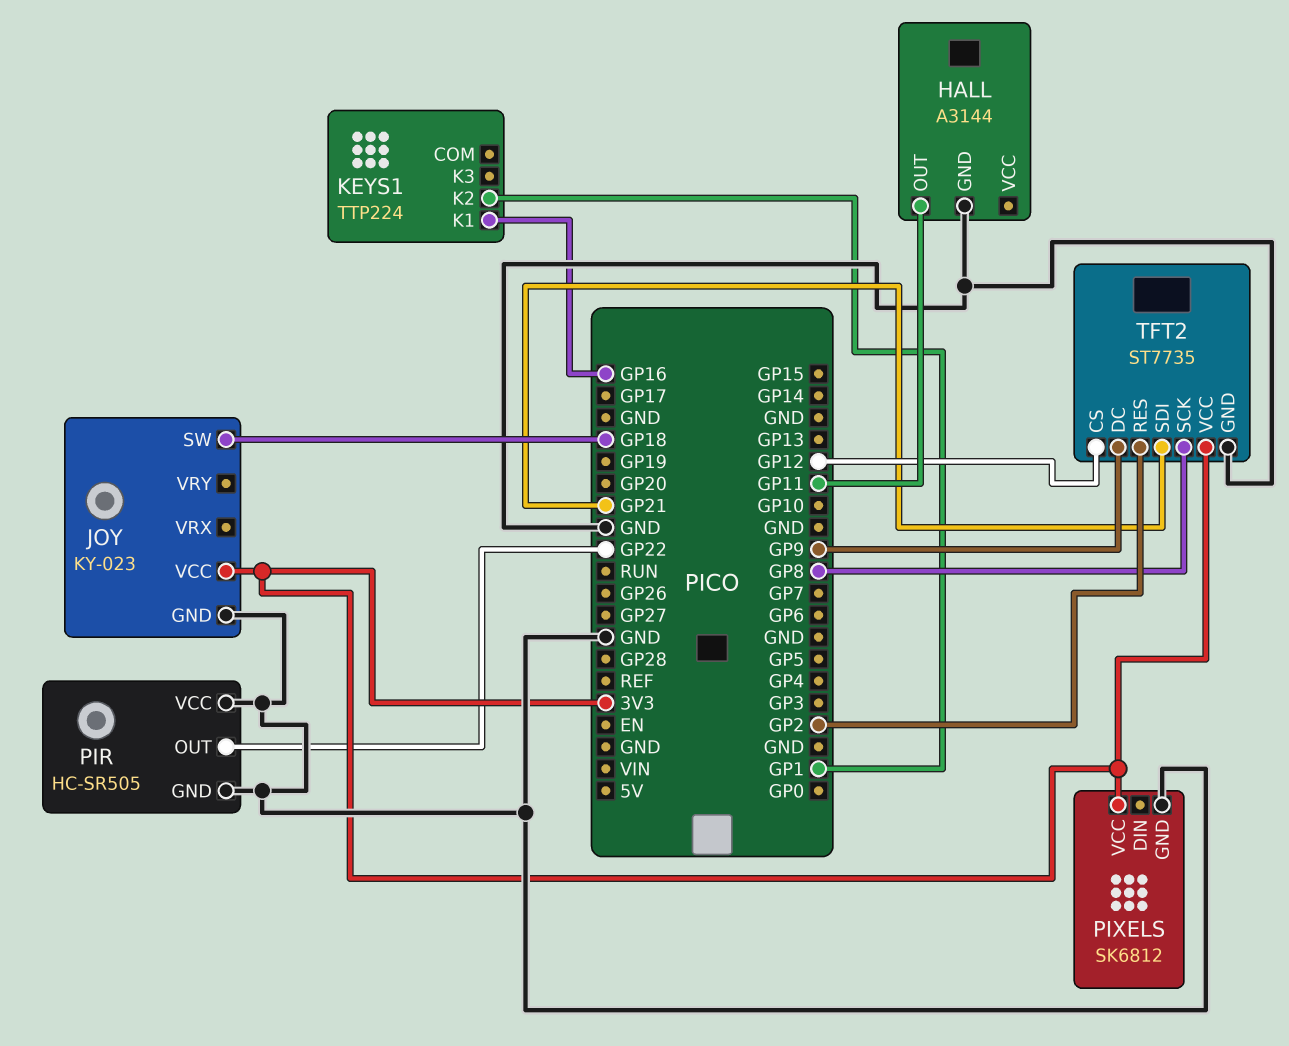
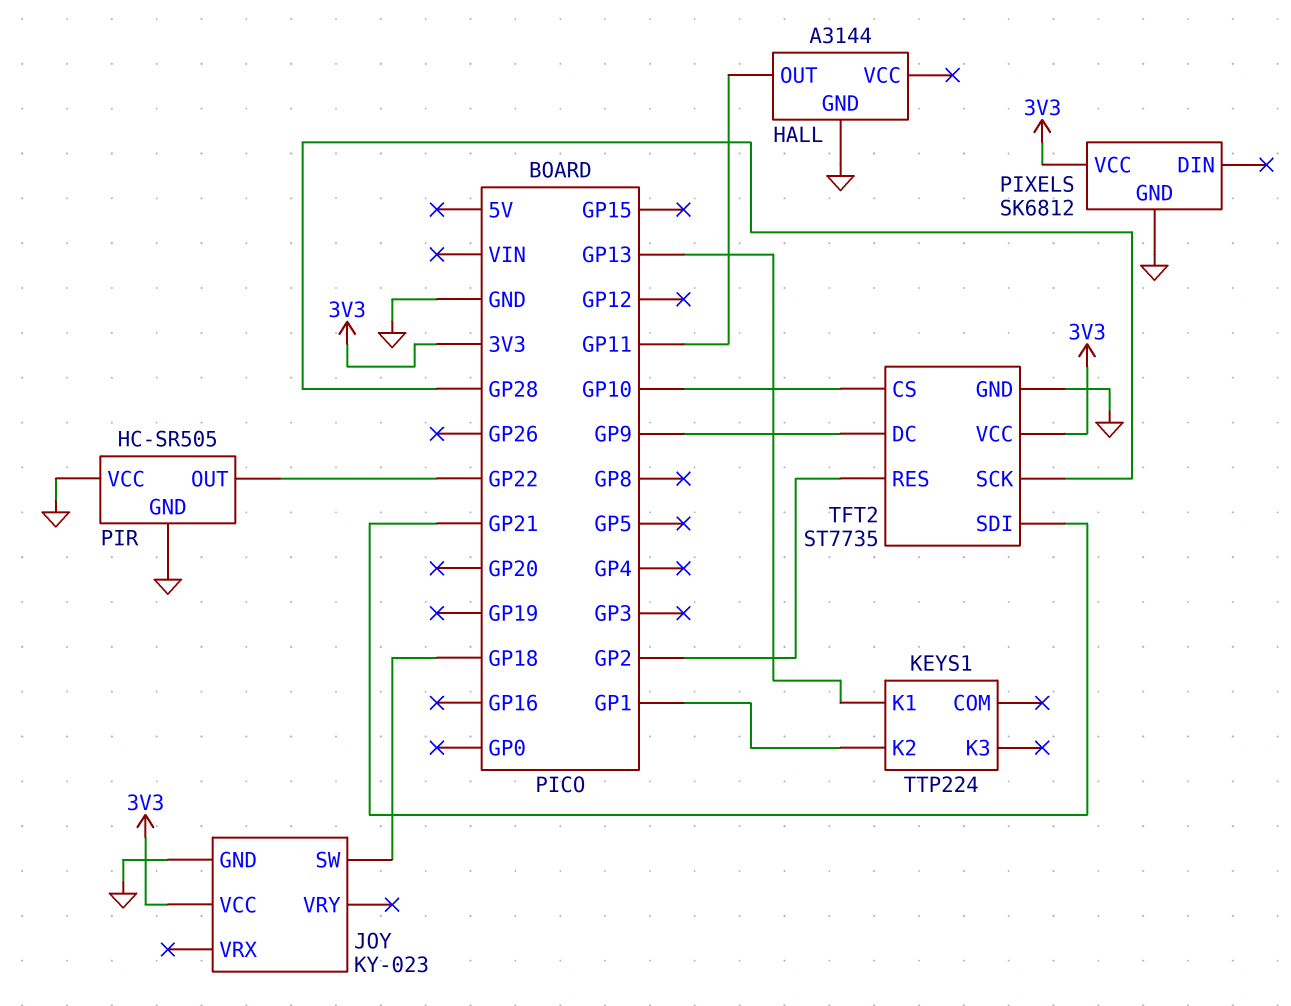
KEYS1 pin K1: GP16 -> GP13
TFT2 pin CS: GP12 -> GP10
TFT2 pin SCK: GP8 -> GP28

